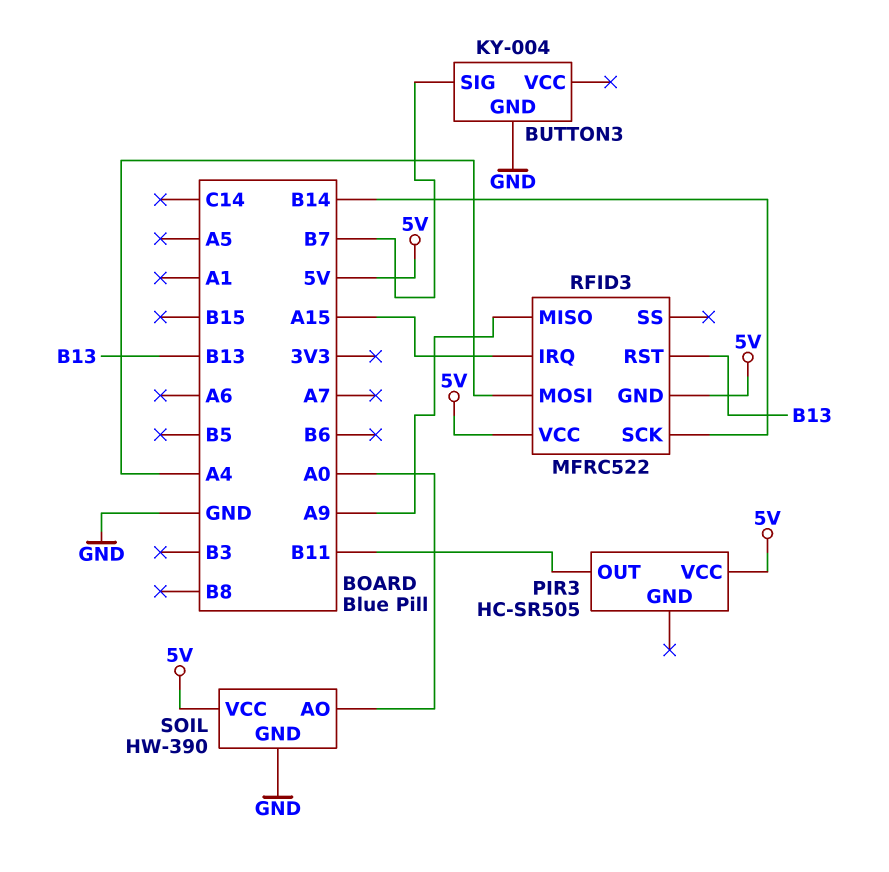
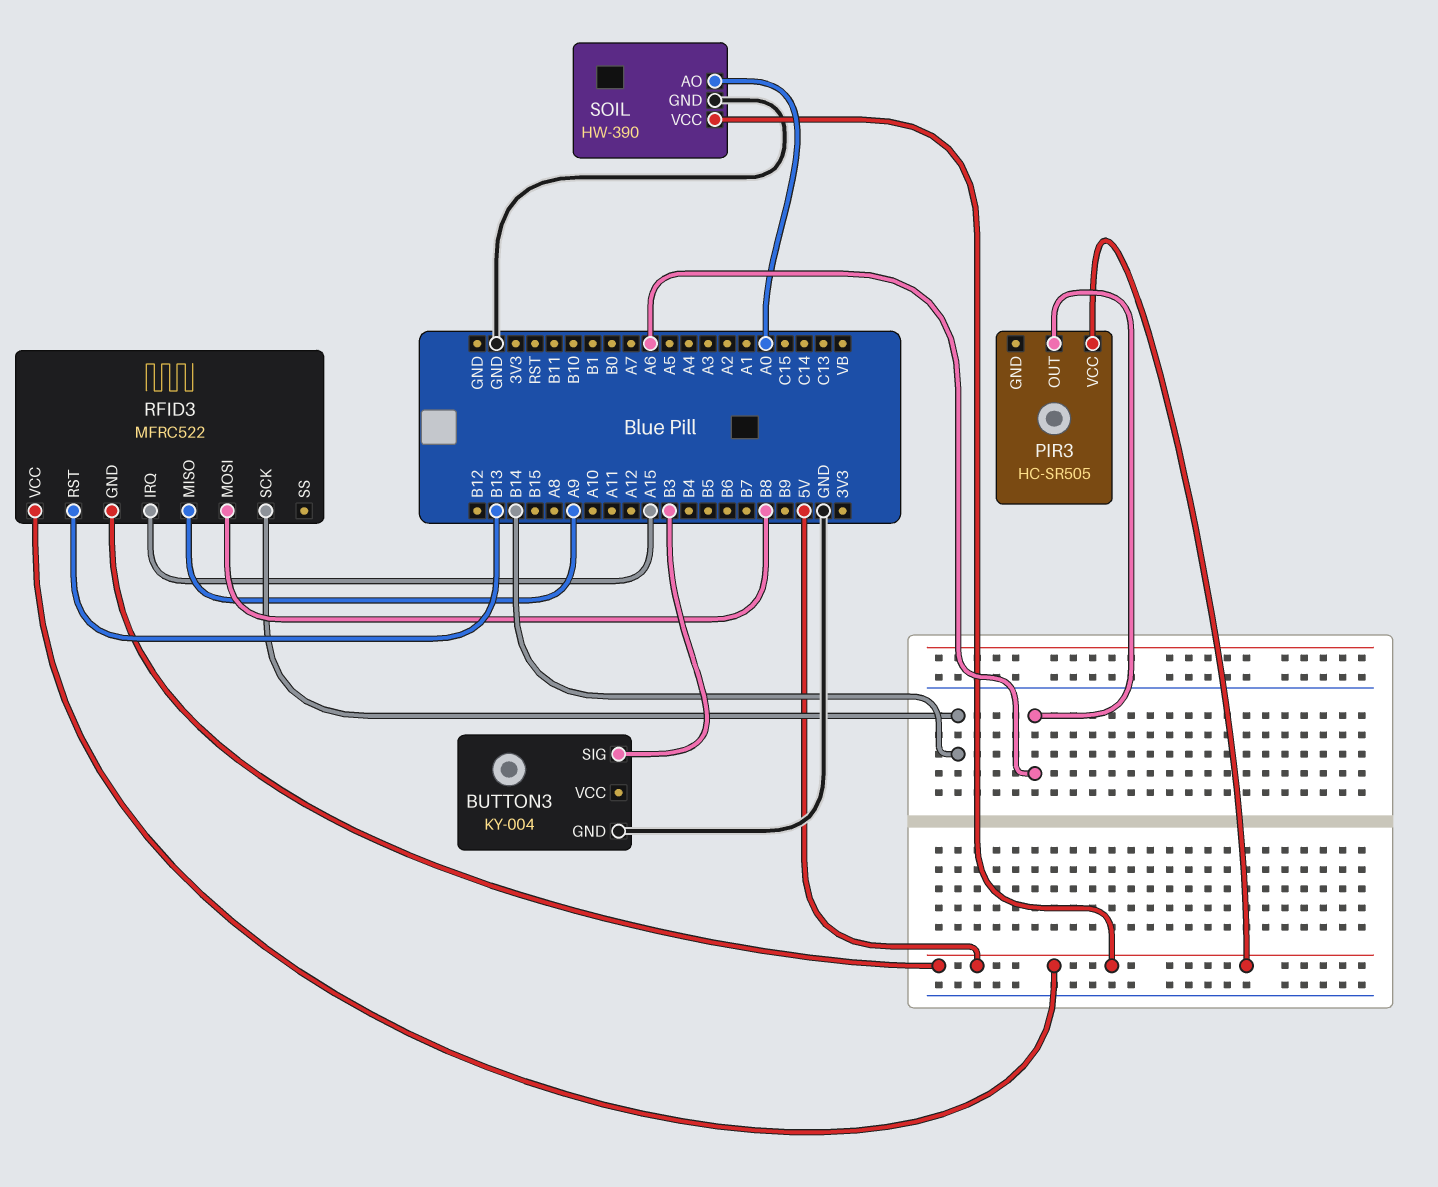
BUTTON3 pin SIG: B7 -> B3
PIR3 pin OUT: B11 -> A6
RFID3 pin MOSI: A4 -> B8

